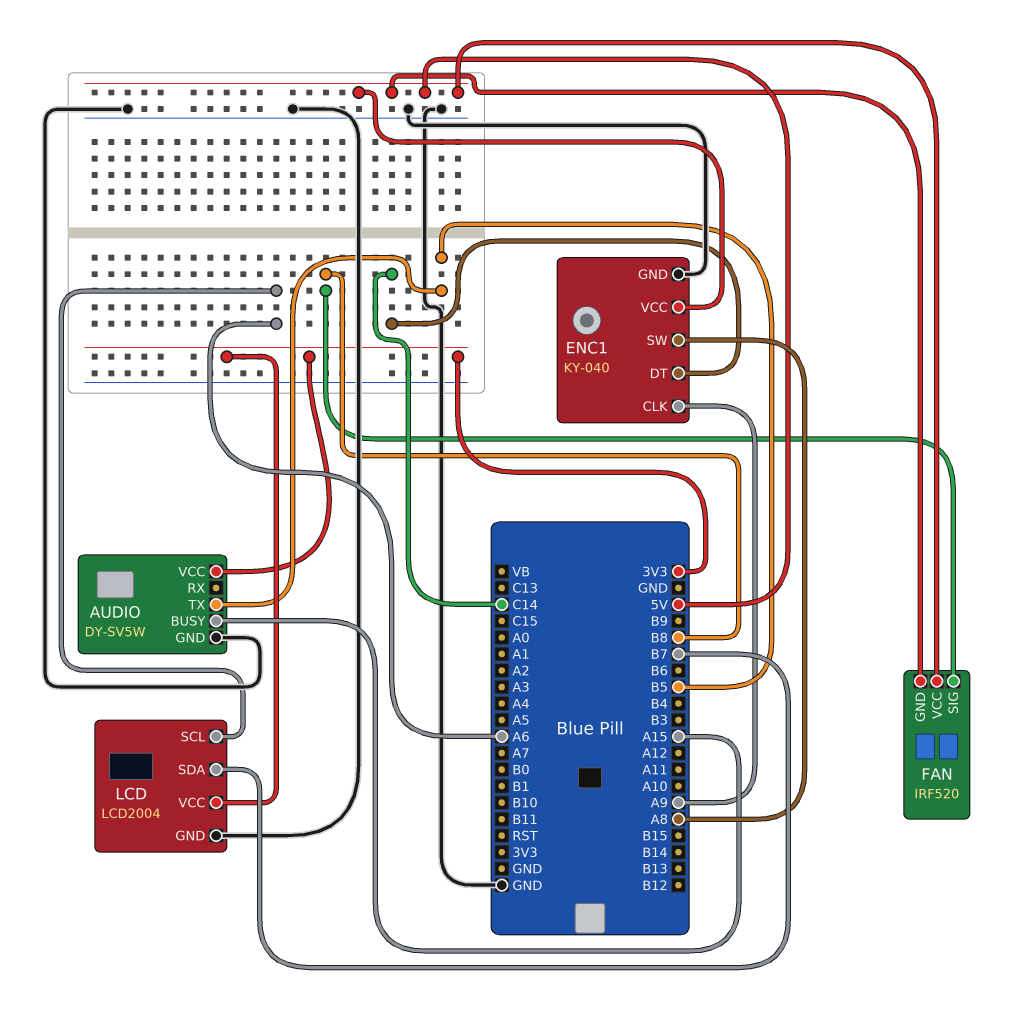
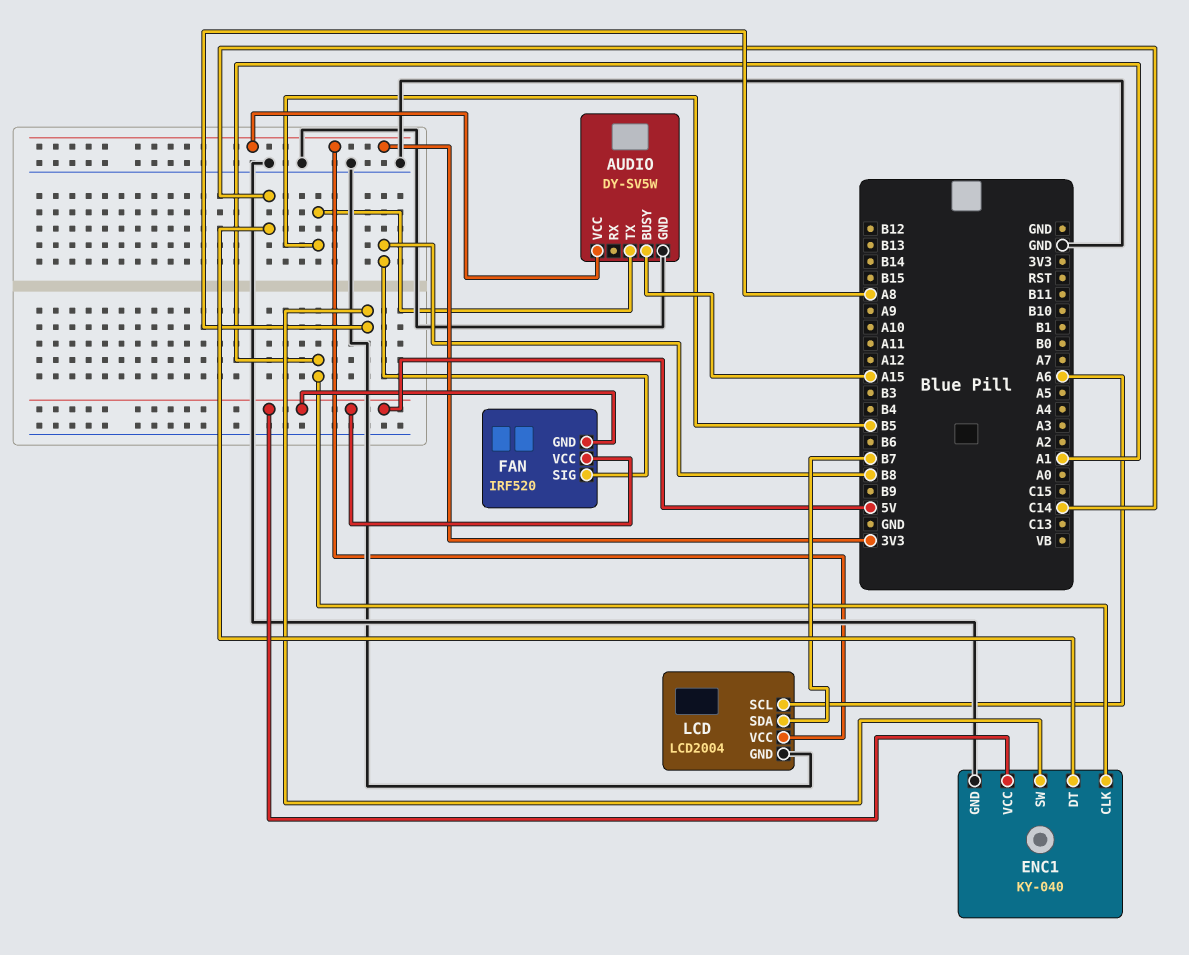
ENC1 pin CLK: A9 -> A1

